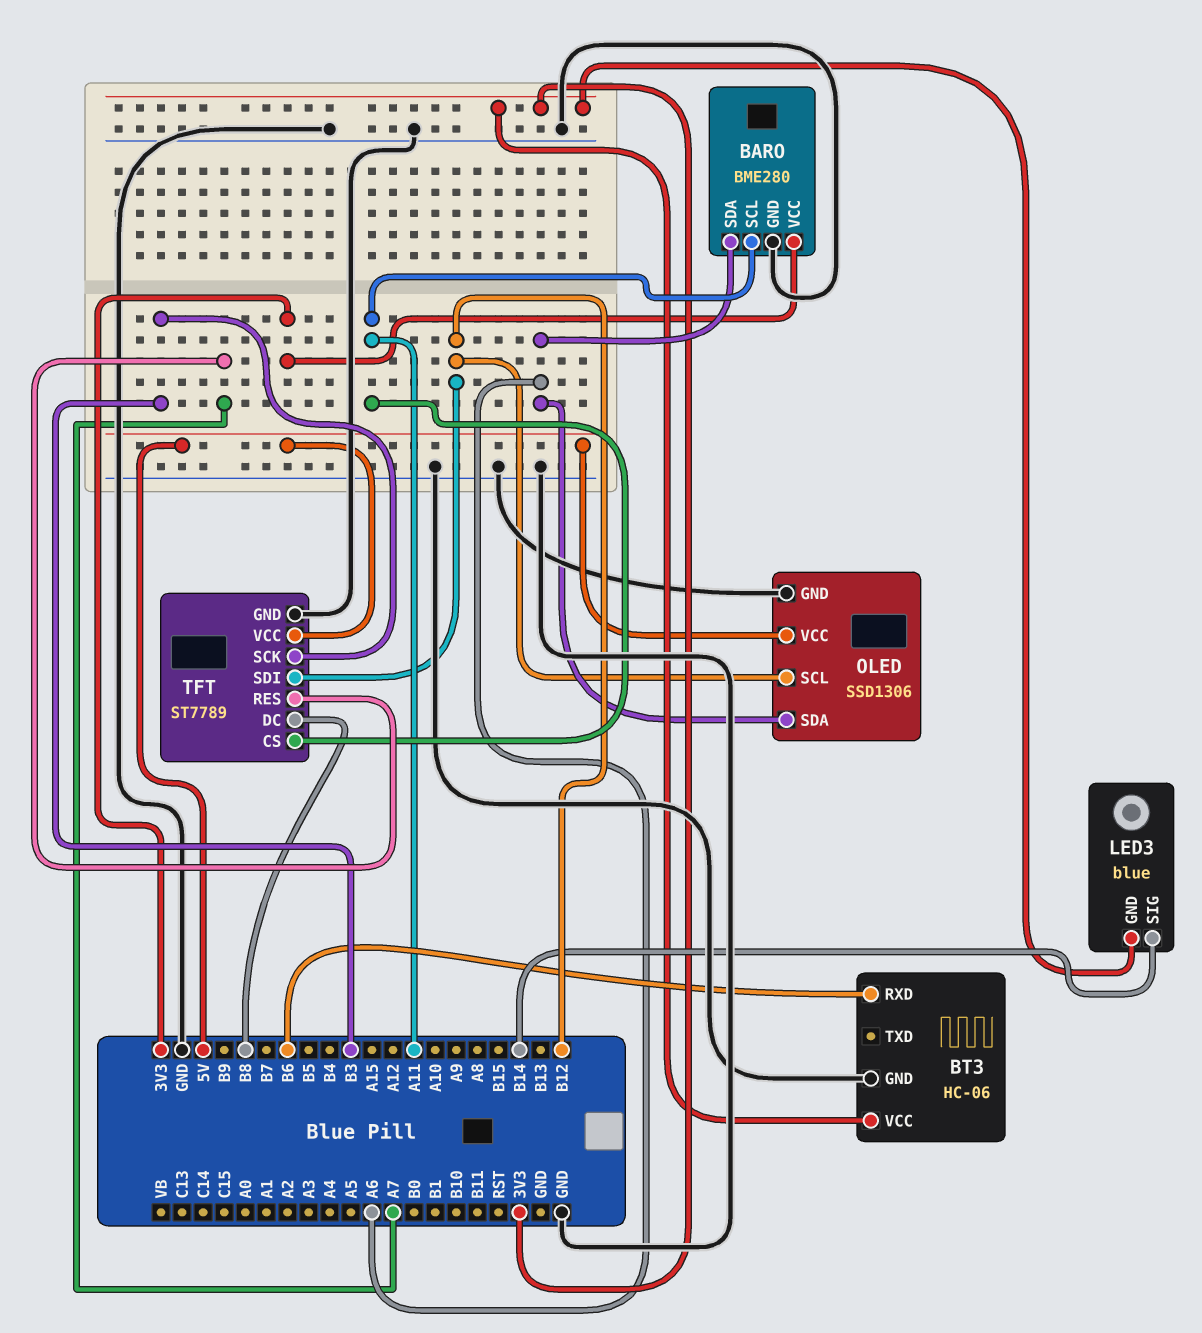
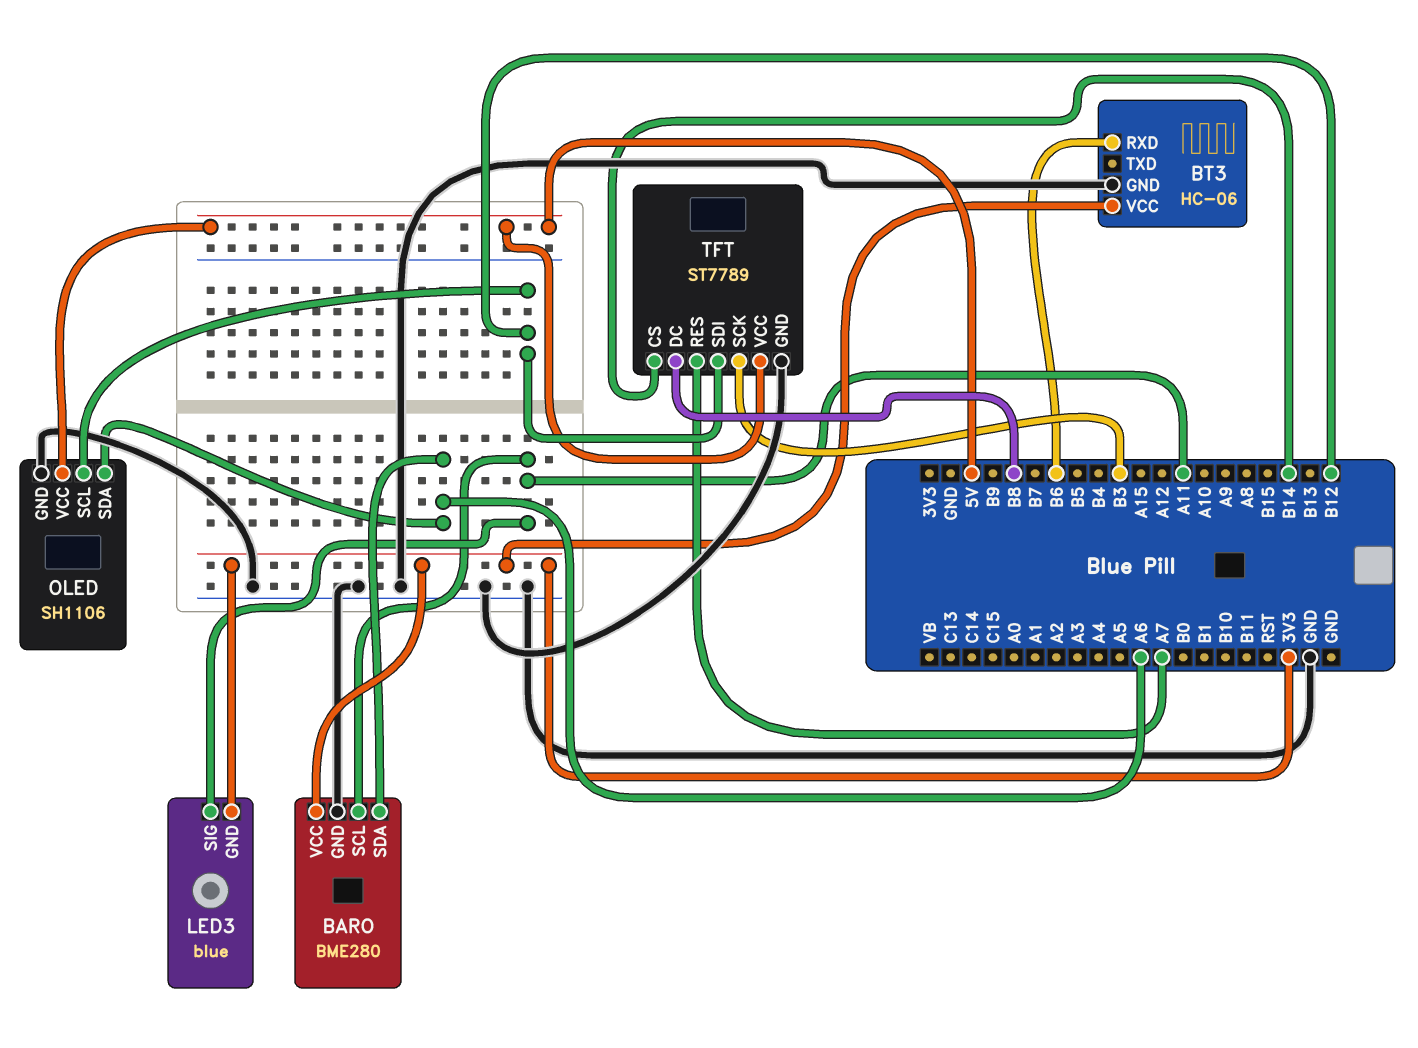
LED3 pin SIG: B14 -> A11
OLED: SSD1306 -> SH1106
TFT pin CS: A11 -> B14

